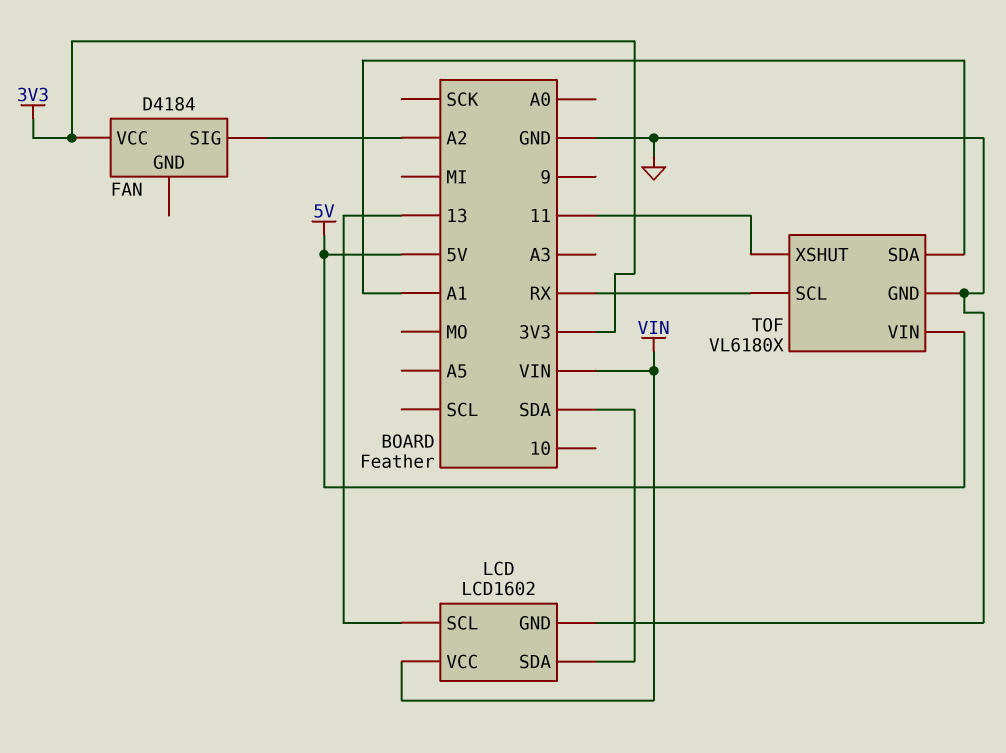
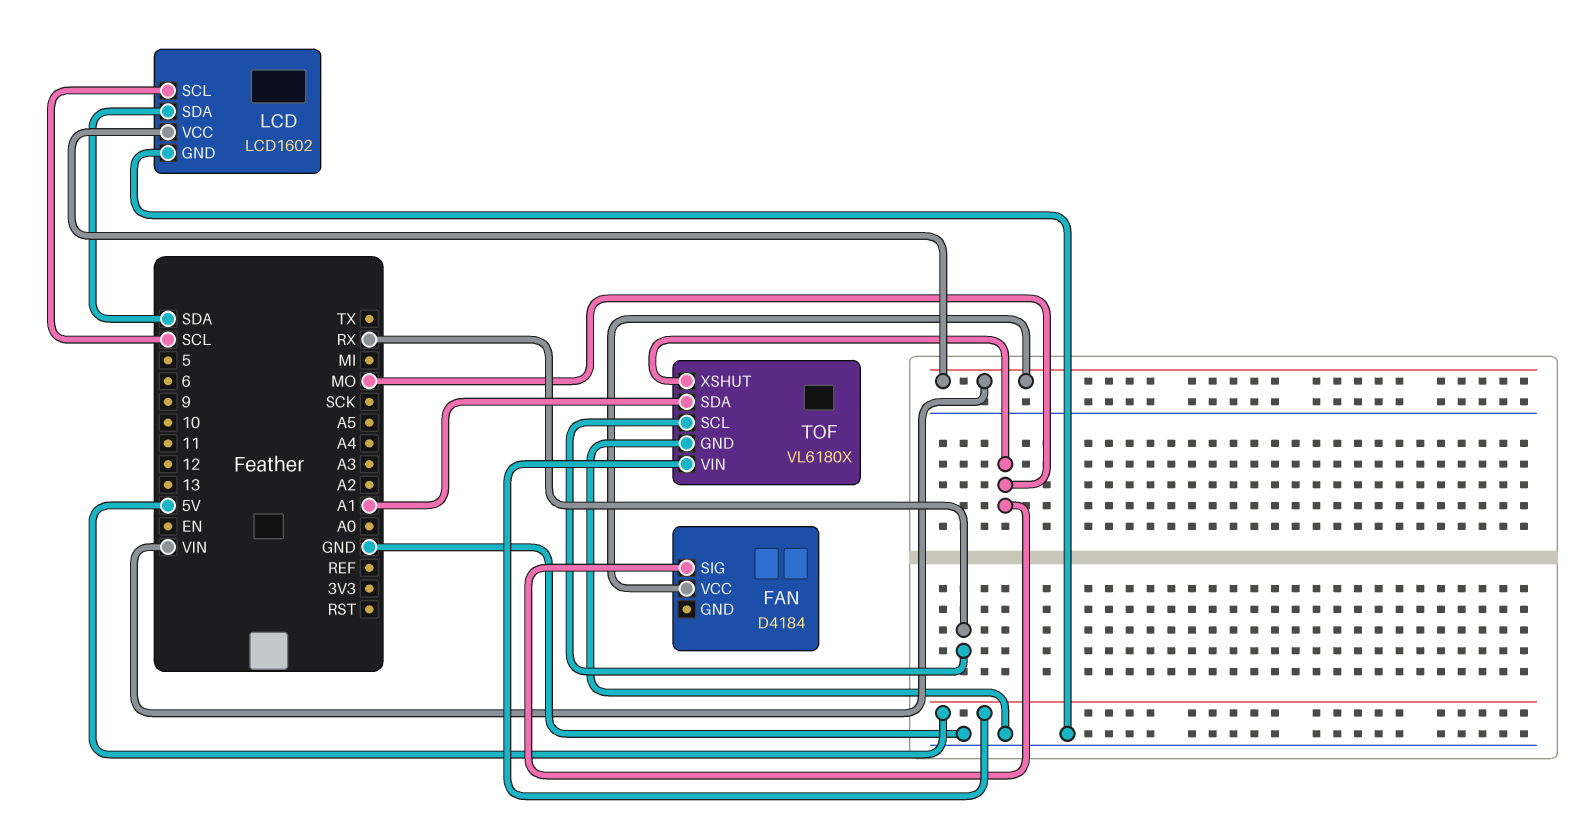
FAN pin SIG: A2 -> MO
FAN pin VCC: 3V3 -> VIN
LCD pin SCL: 13 -> SCL
TOF pin XSHUT: 11 -> MO

